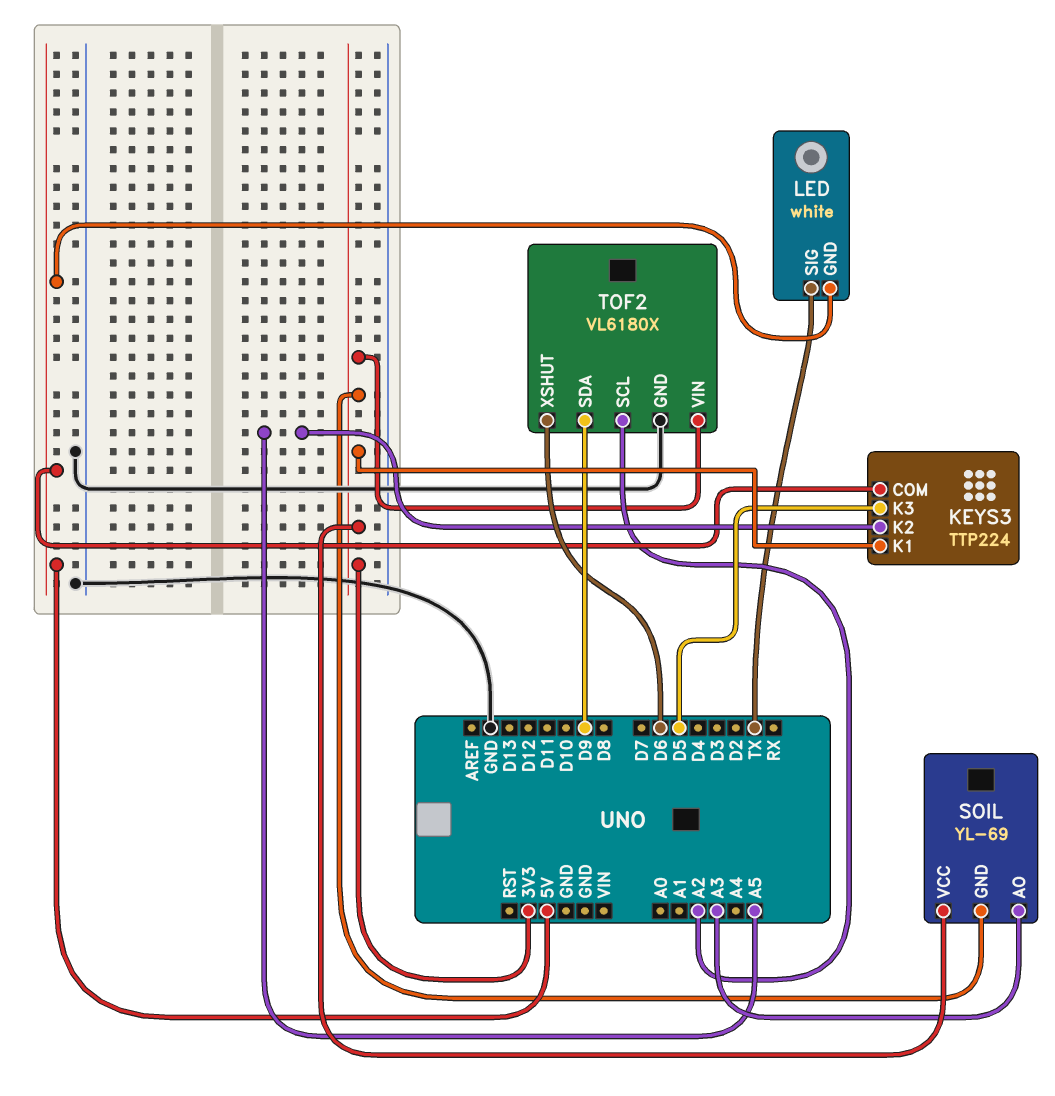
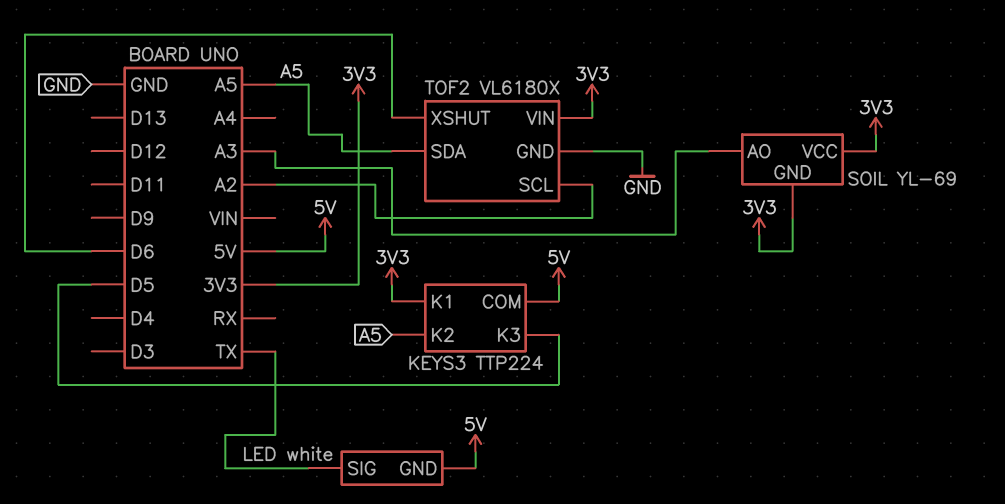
TOF2 pin SDA: D9 -> A5

